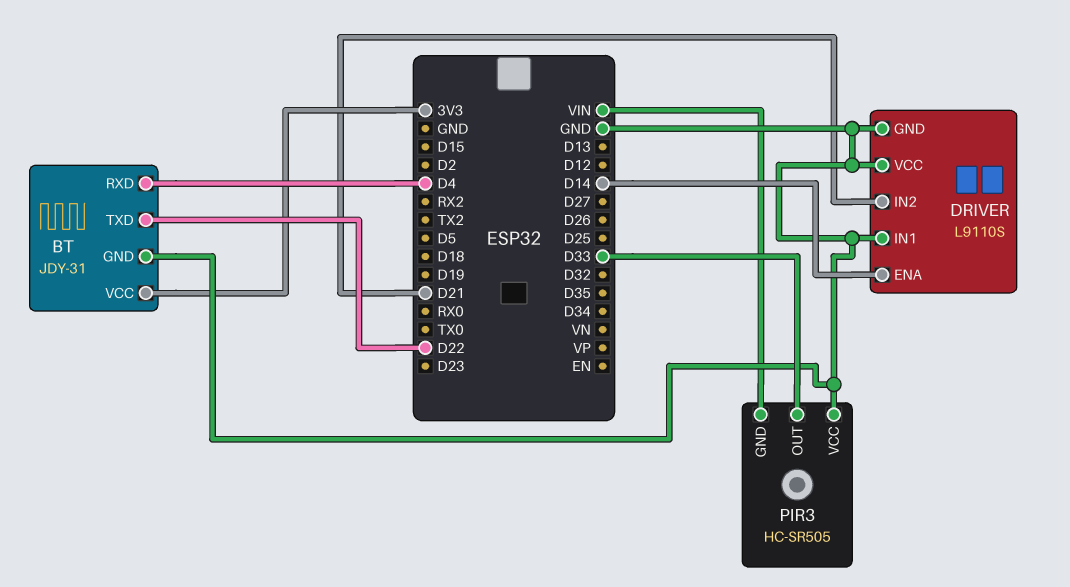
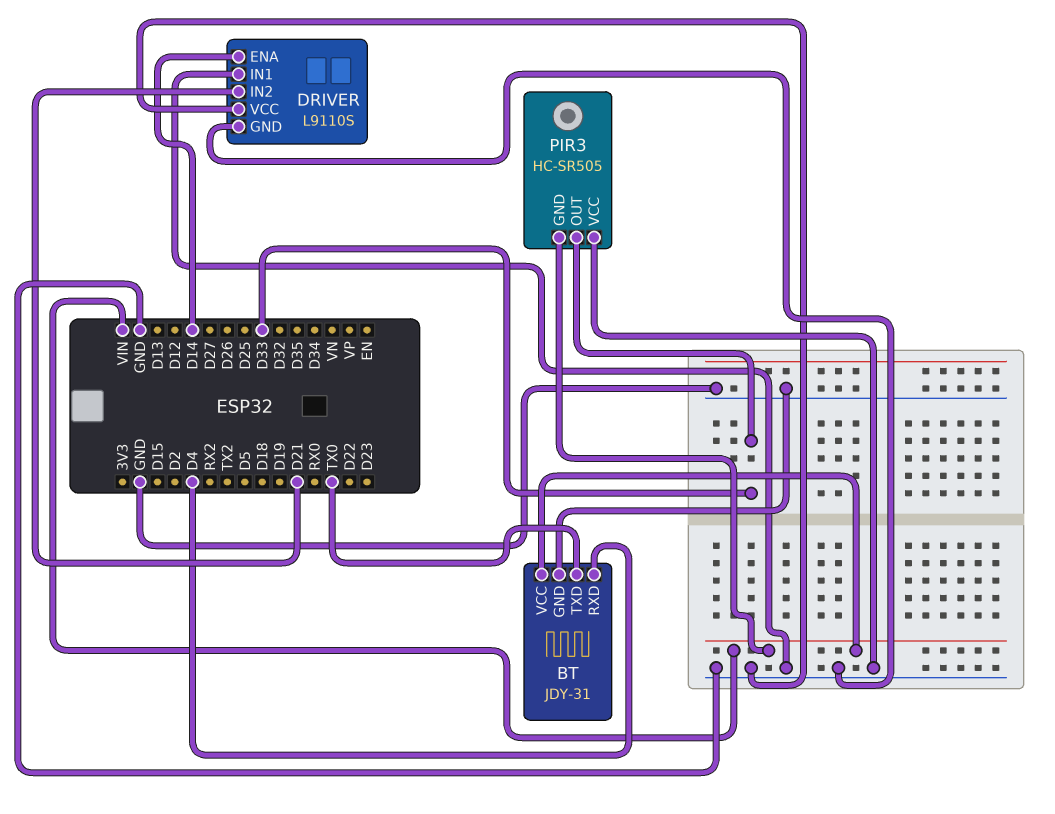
BT pin TXD: D22 -> TX0
BT pin VCC: 3V3 -> VIN

